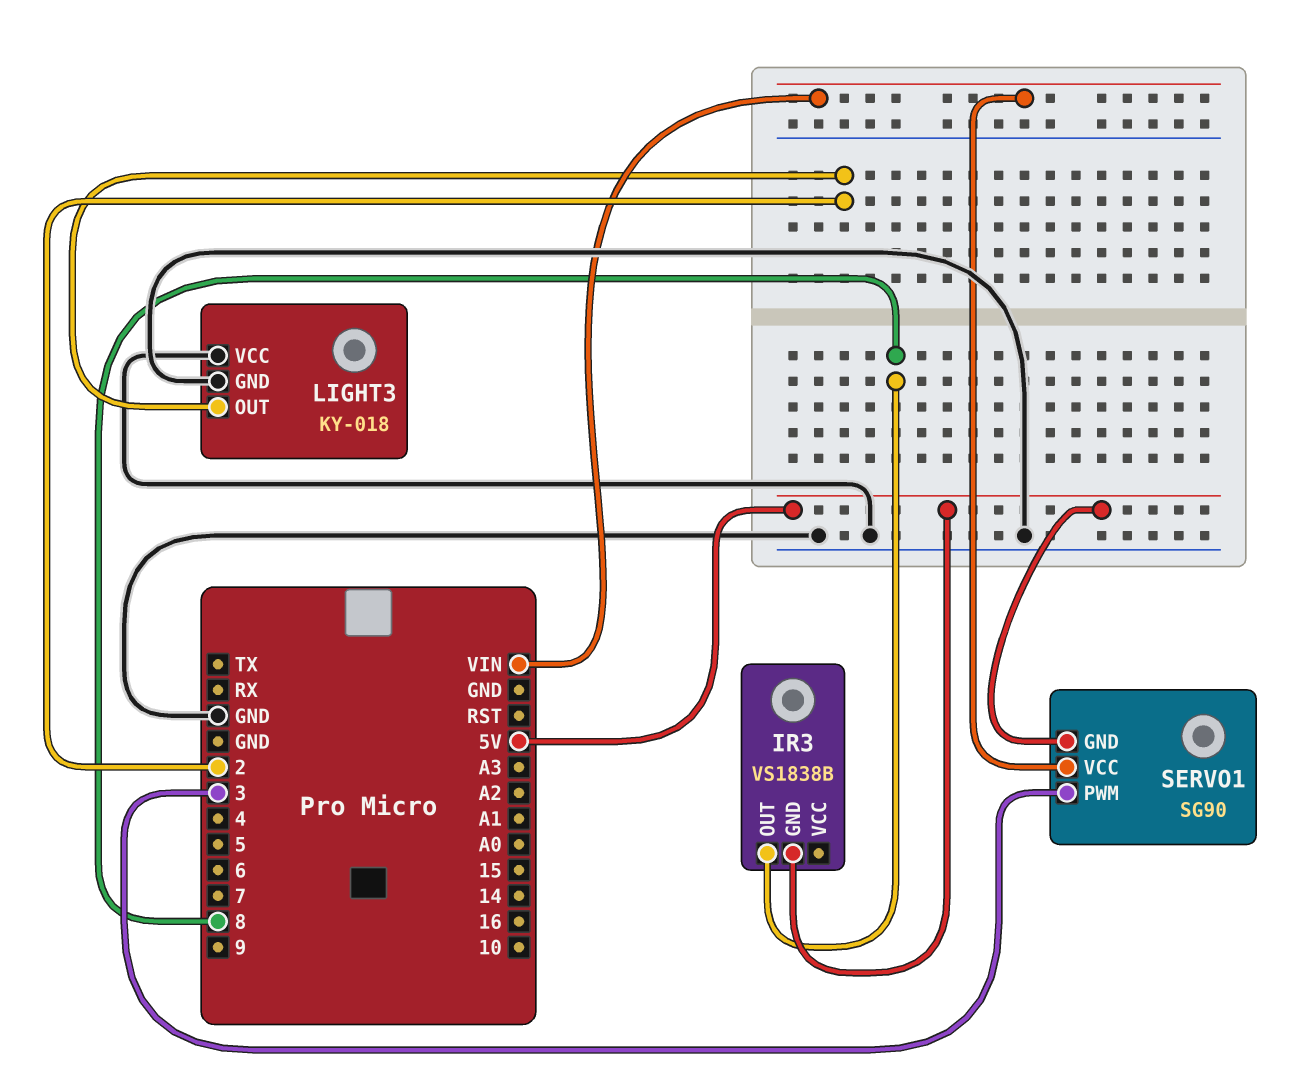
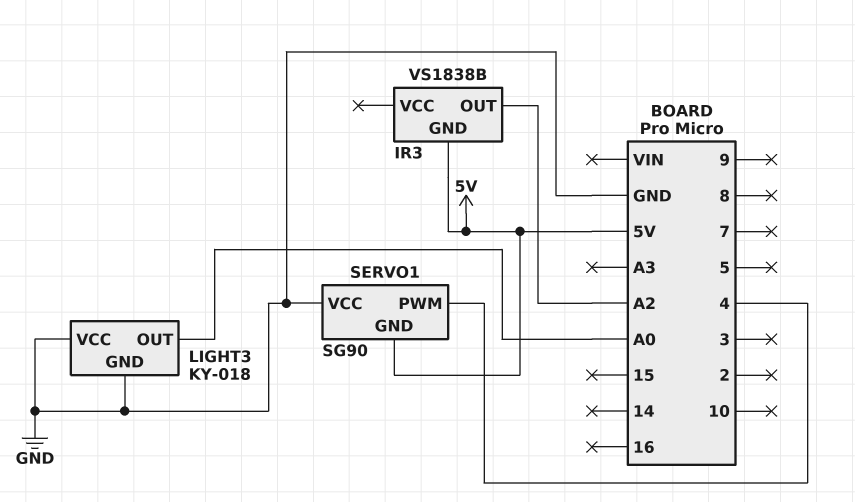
IR3 pin OUT: 8 -> A2
LIGHT3 pin OUT: 2 -> A0
SERVO1 pin PWM: 3 -> 4
SERVO1 pin VCC: VIN -> GND

